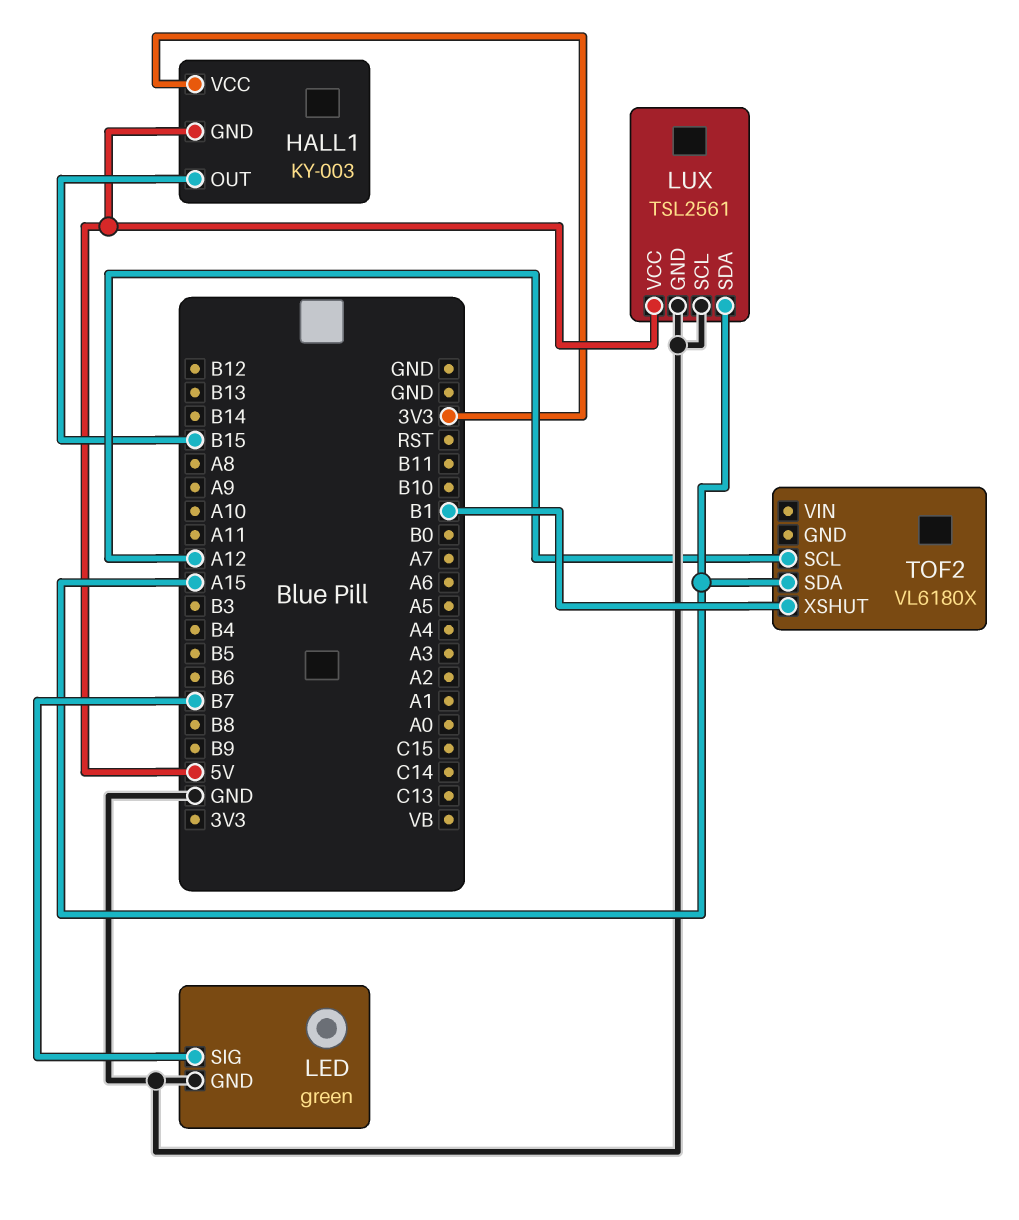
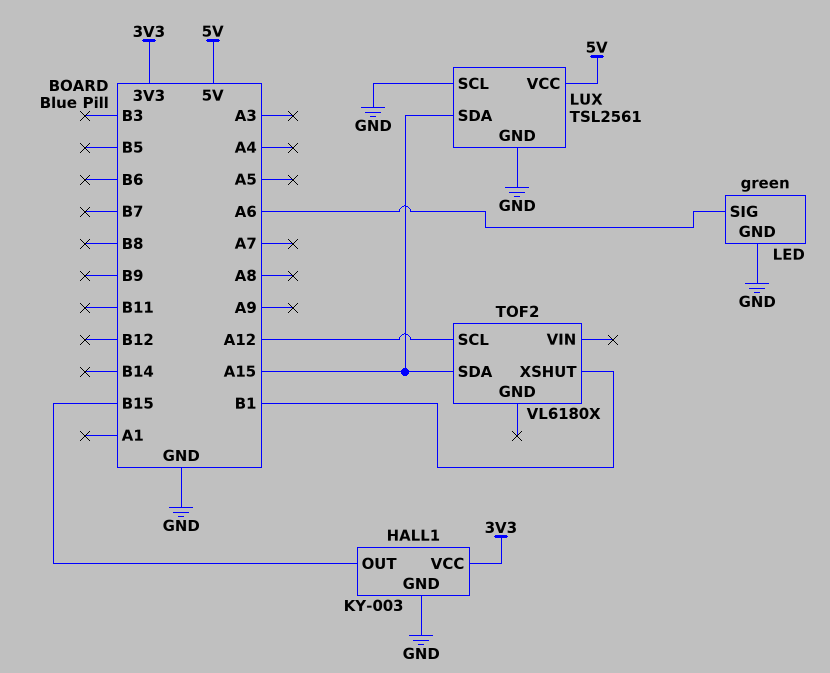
HALL1 pin GND: 5V -> GND
LED pin SIG: B7 -> A6

